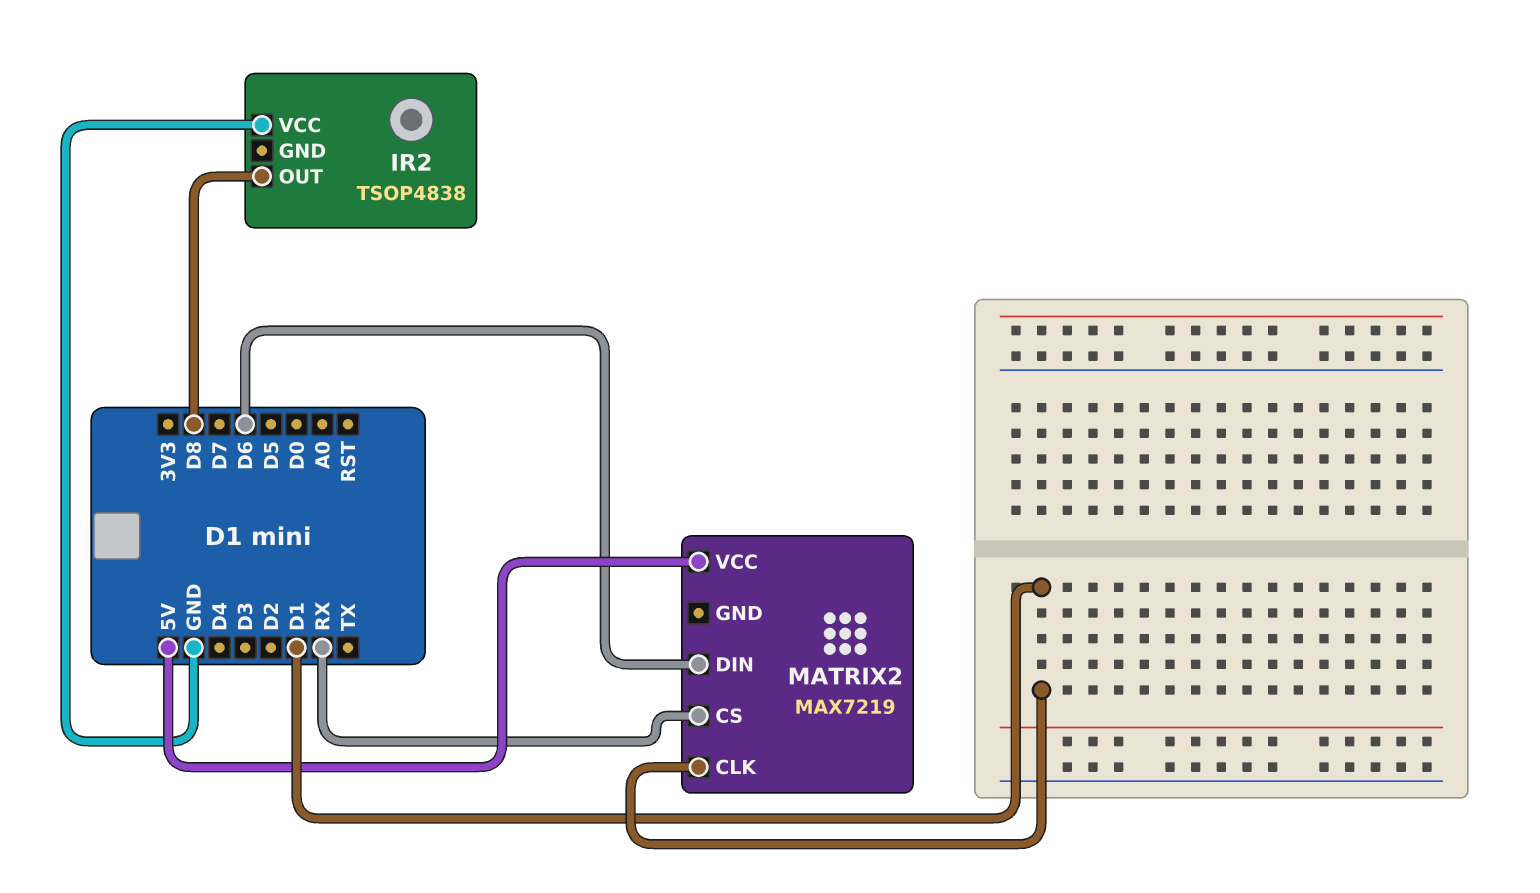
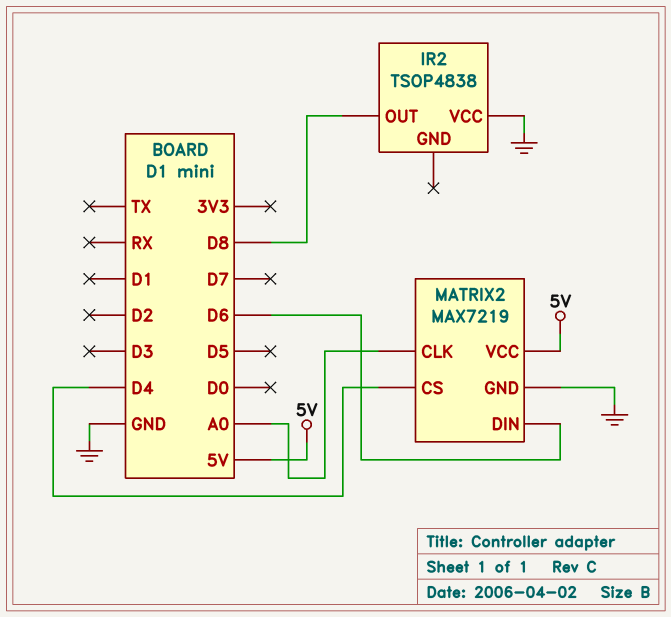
MATRIX2 pin CLK: D1 -> A0
MATRIX2 pin CS: RX -> D4
MATRIX2 pin GND: none -> GND

